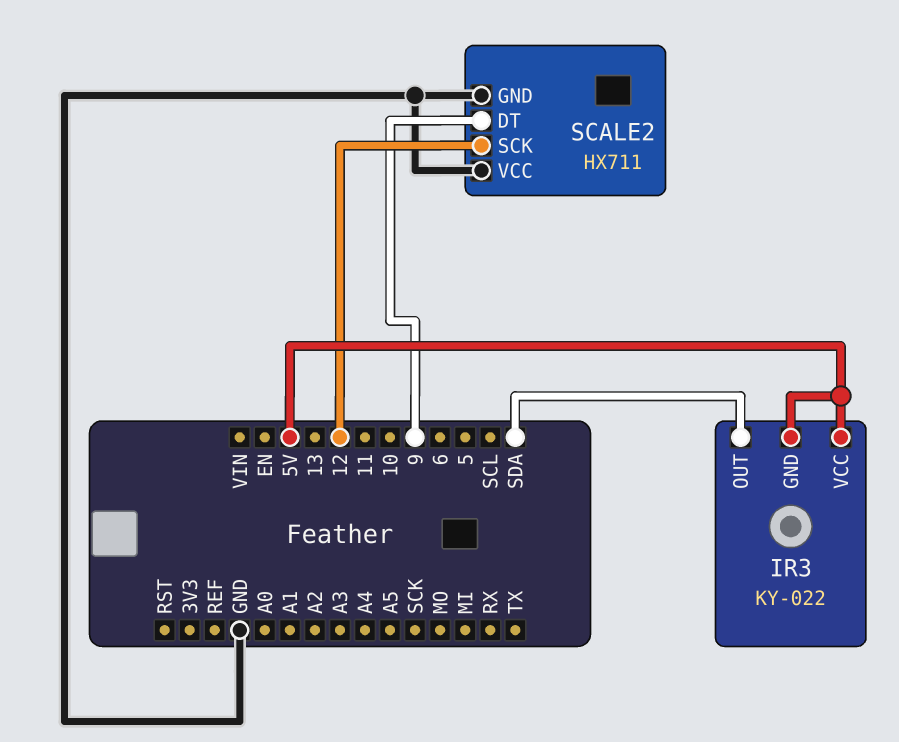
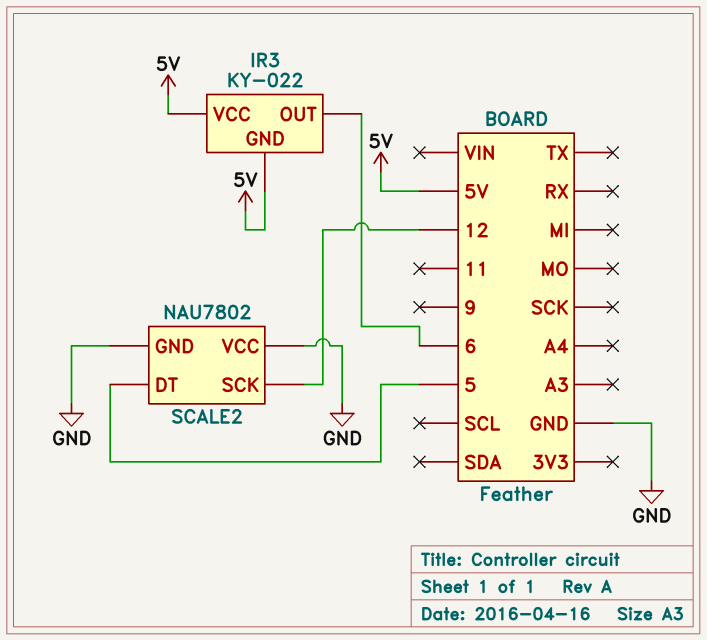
IR3 pin OUT: SDA -> 6
SCALE2: HX711 -> NAU7802
SCALE2 pin DT: 9 -> 5

